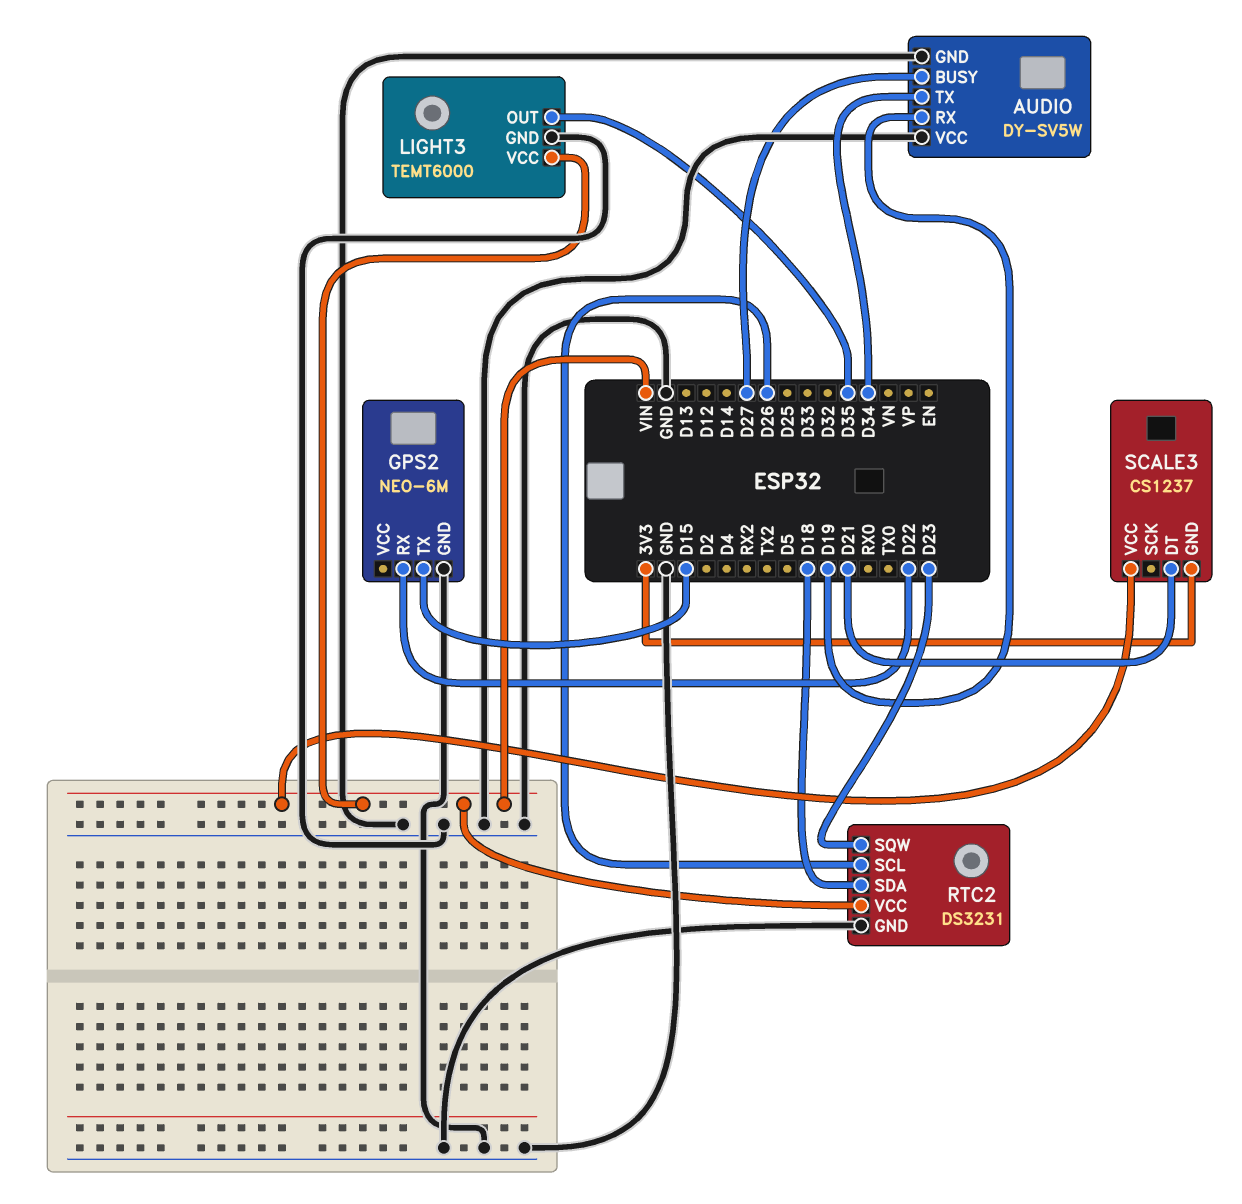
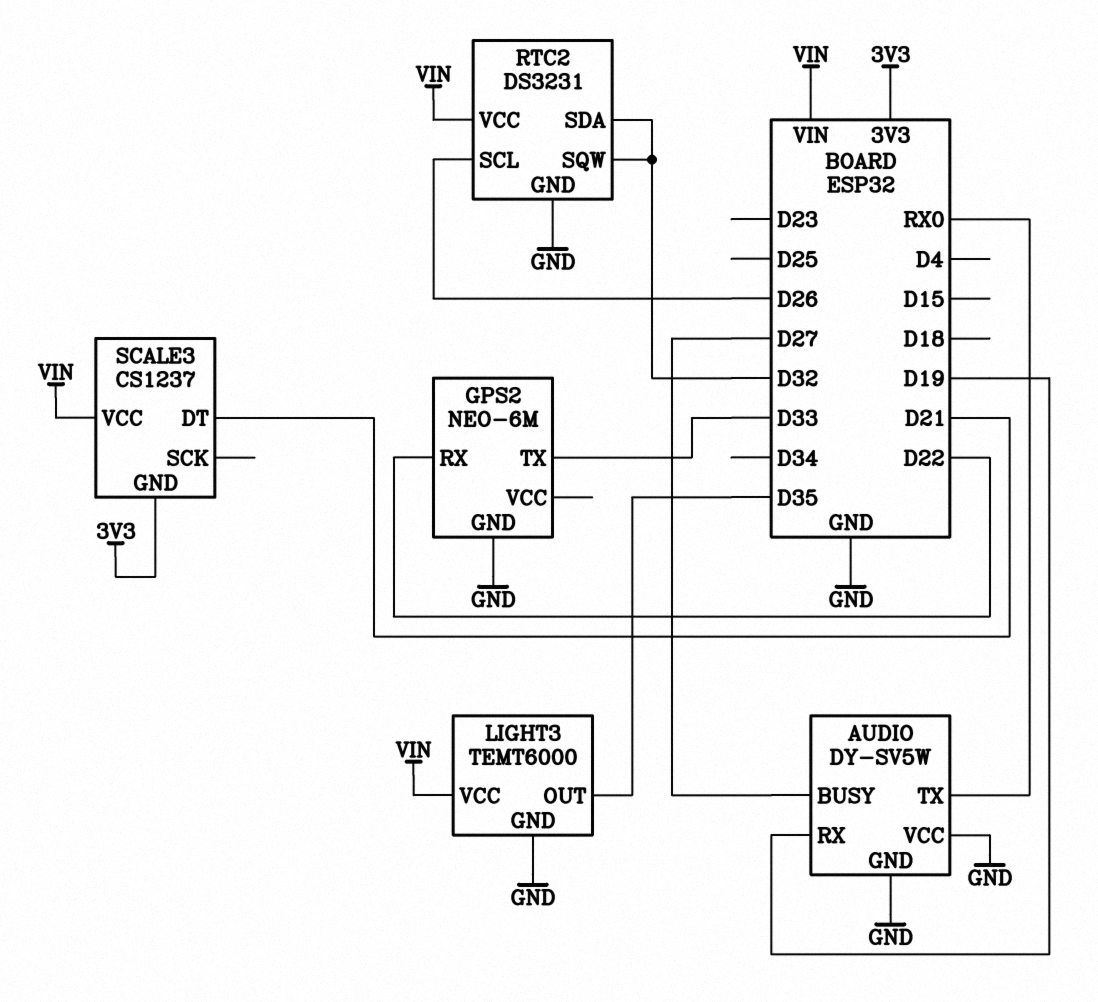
AUDIO pin TX: D34 -> RX0
GPS2 pin TX: D15 -> D33
RTC2 pin SDA: D18 -> D32
RTC2 pin SQW: D23 -> D32

